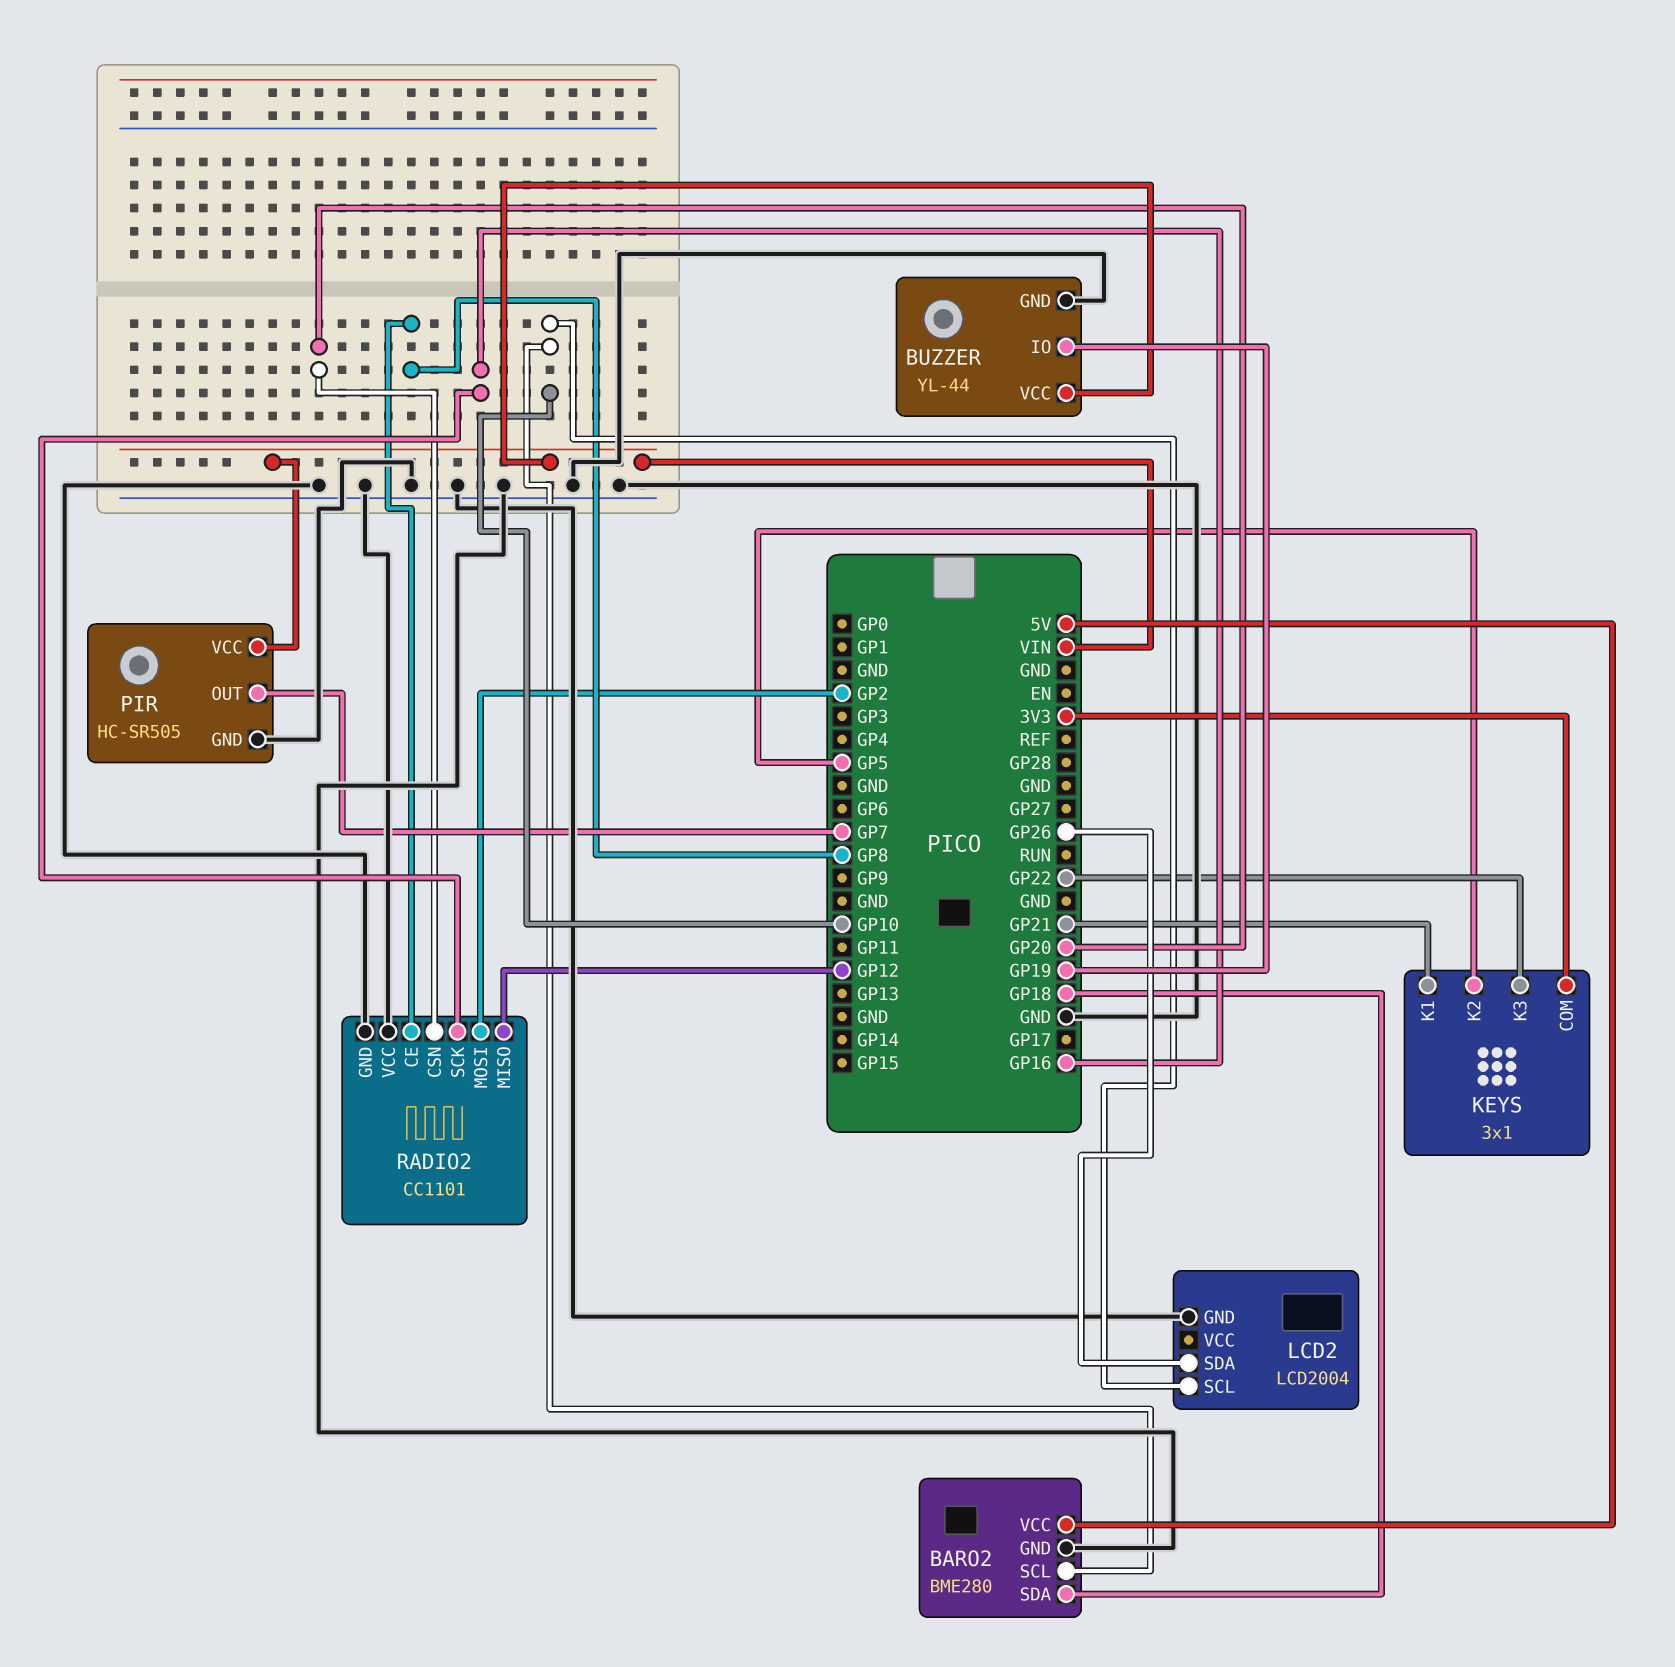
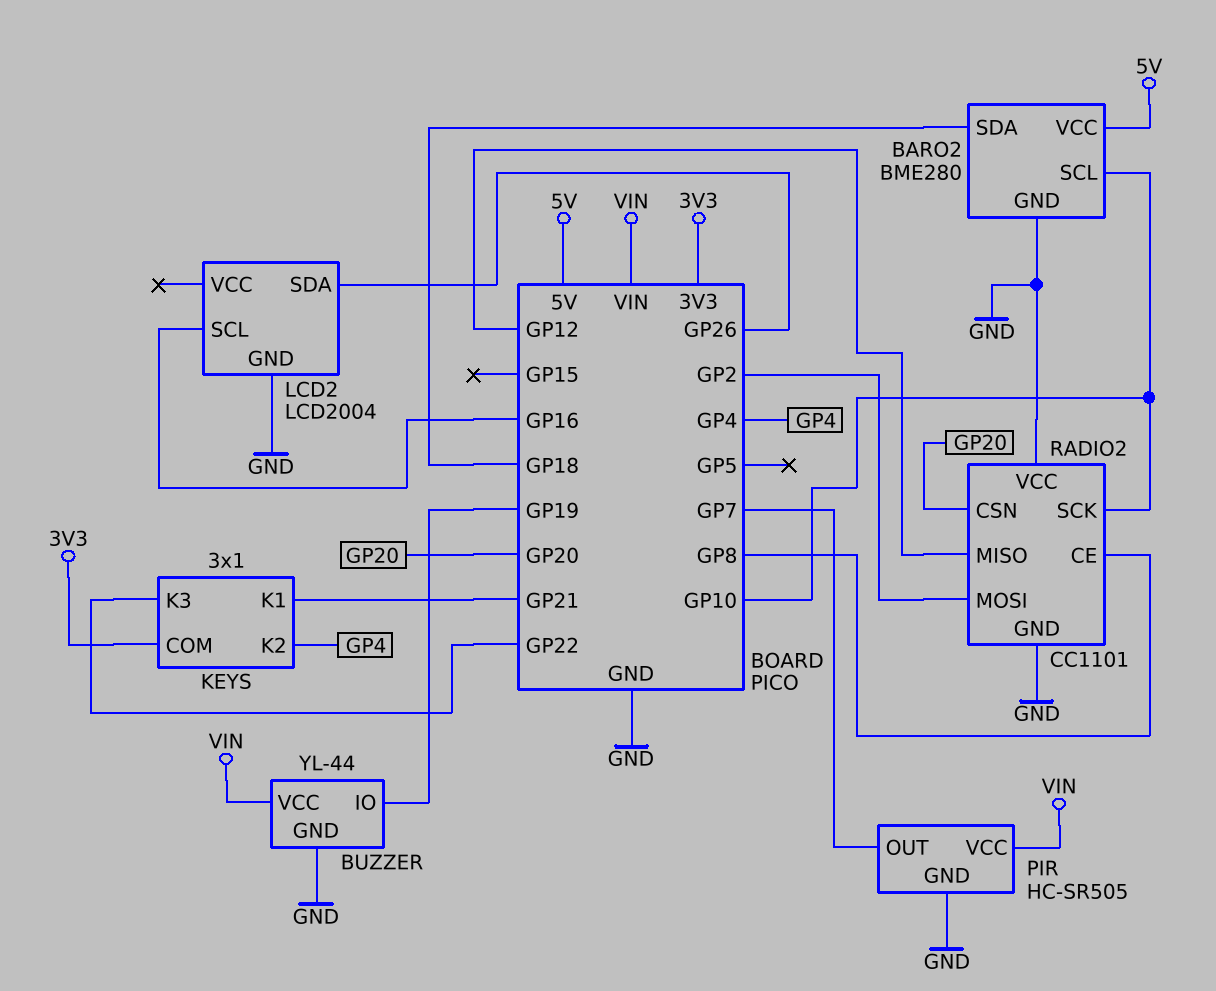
KEYS pin K2: GP5 -> GP4
LCD2 pin SCL: GP10 -> GP16
RADIO2 pin SCK: GP16 -> GP10

